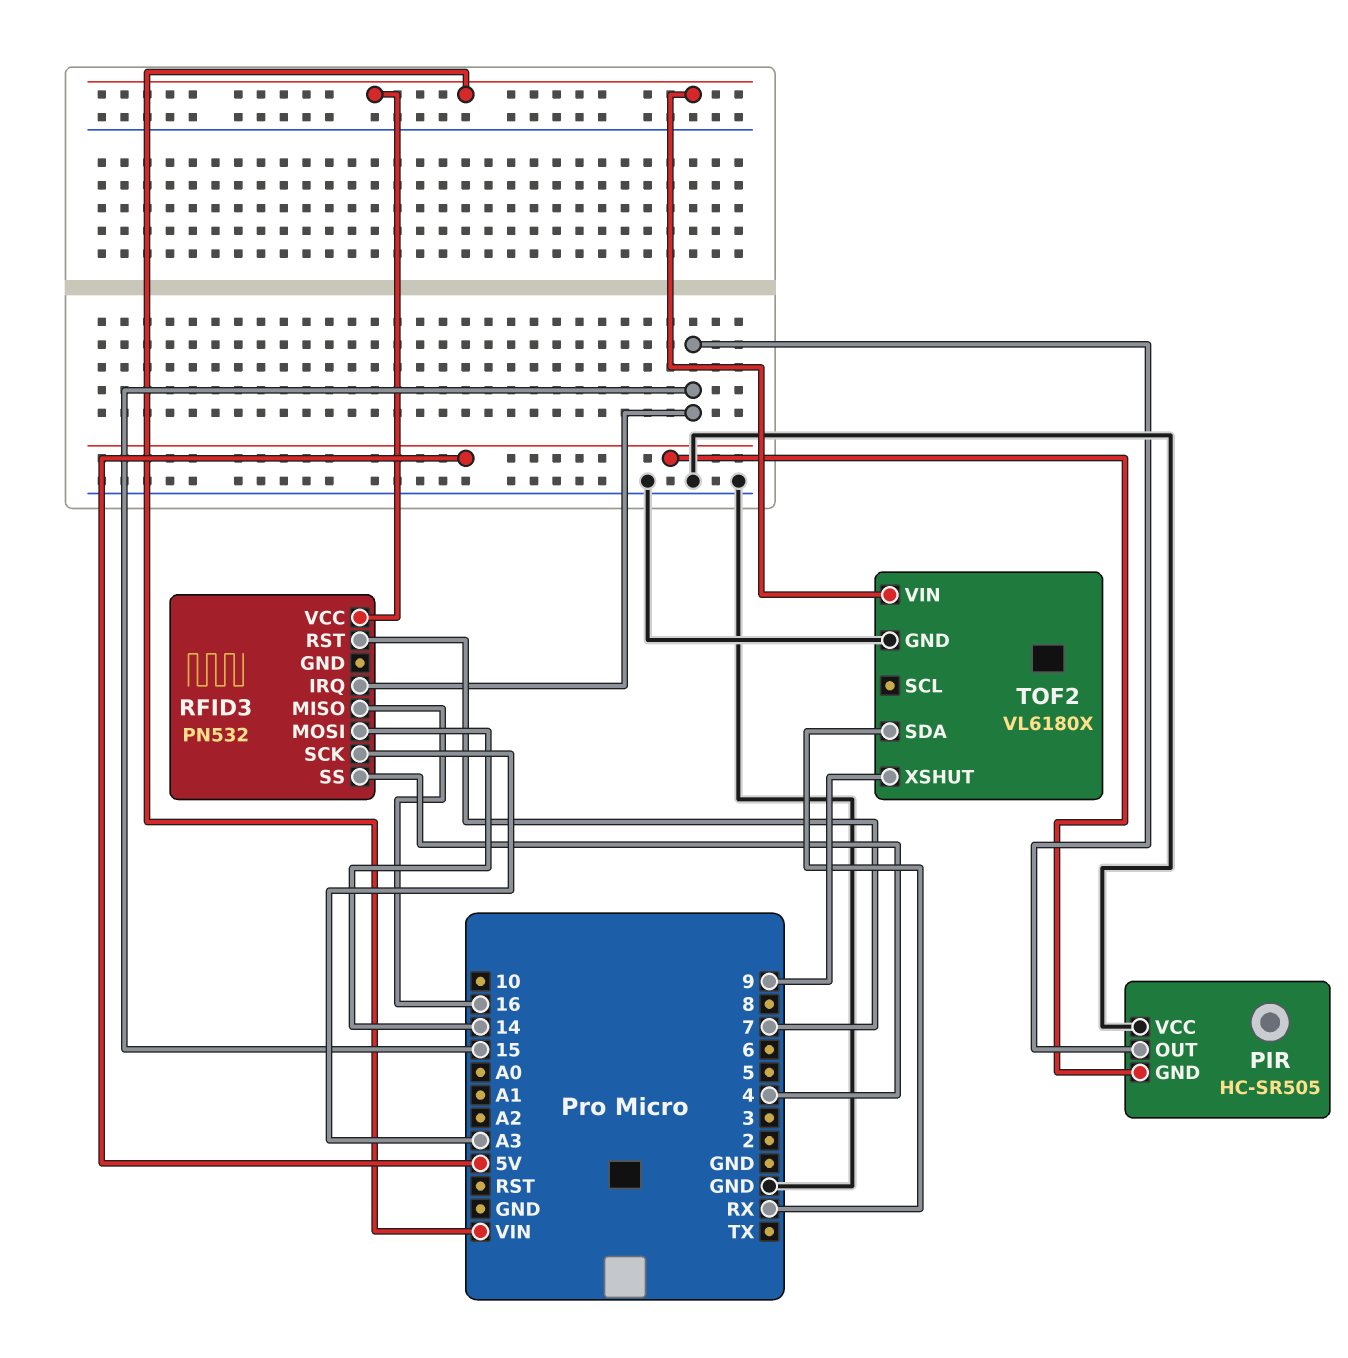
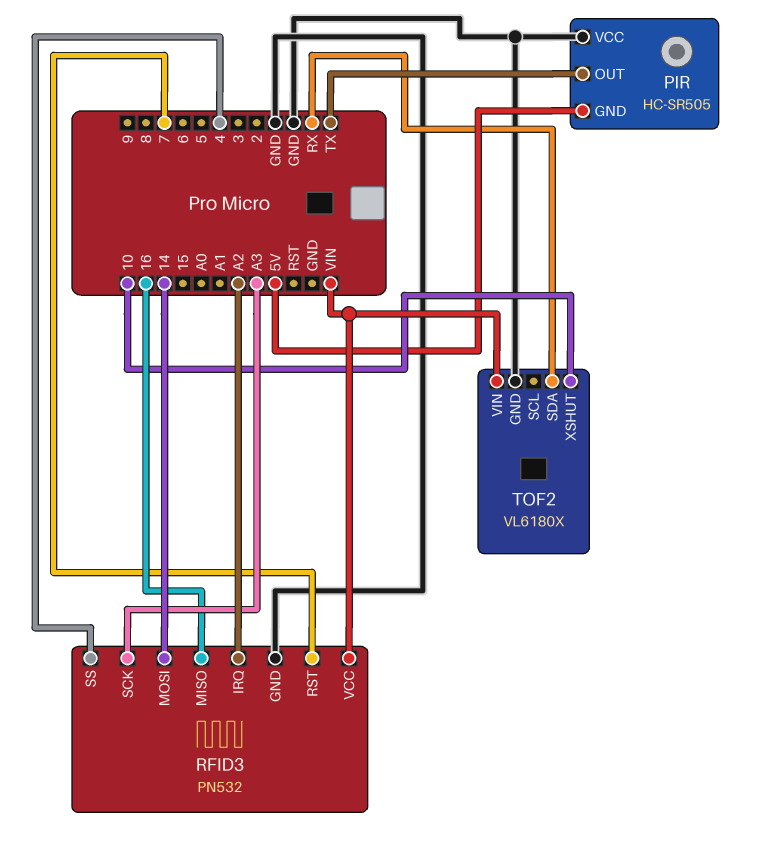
PIR pin OUT: 15 -> TX
RFID3 pin GND: none -> GND
RFID3 pin IRQ: 15 -> A2
TOF2 pin XSHUT: 9 -> 10

